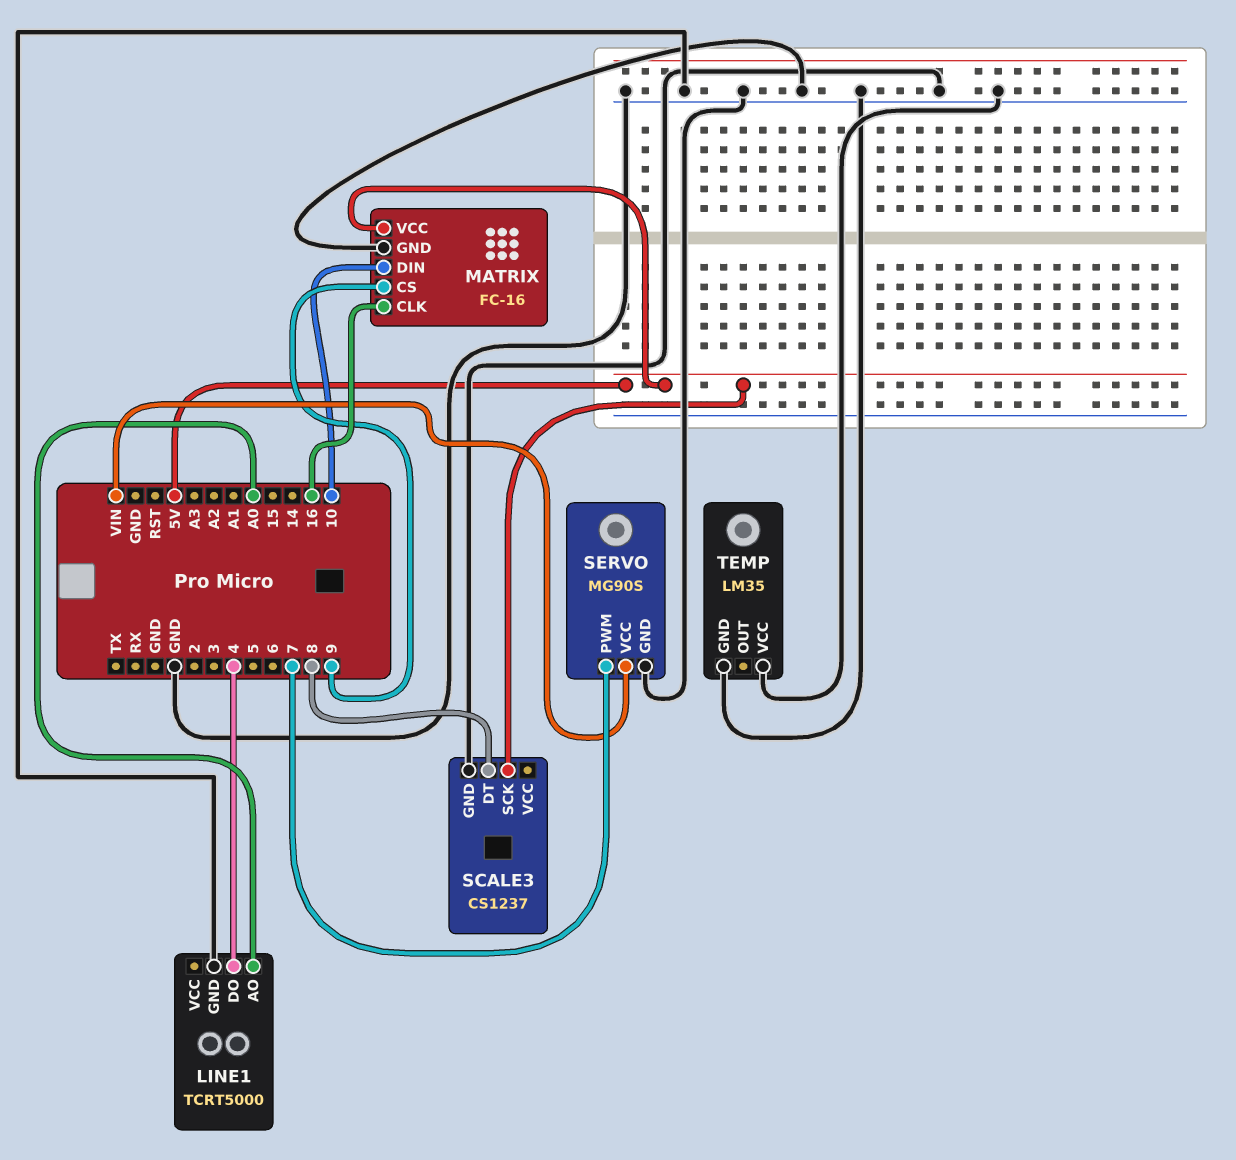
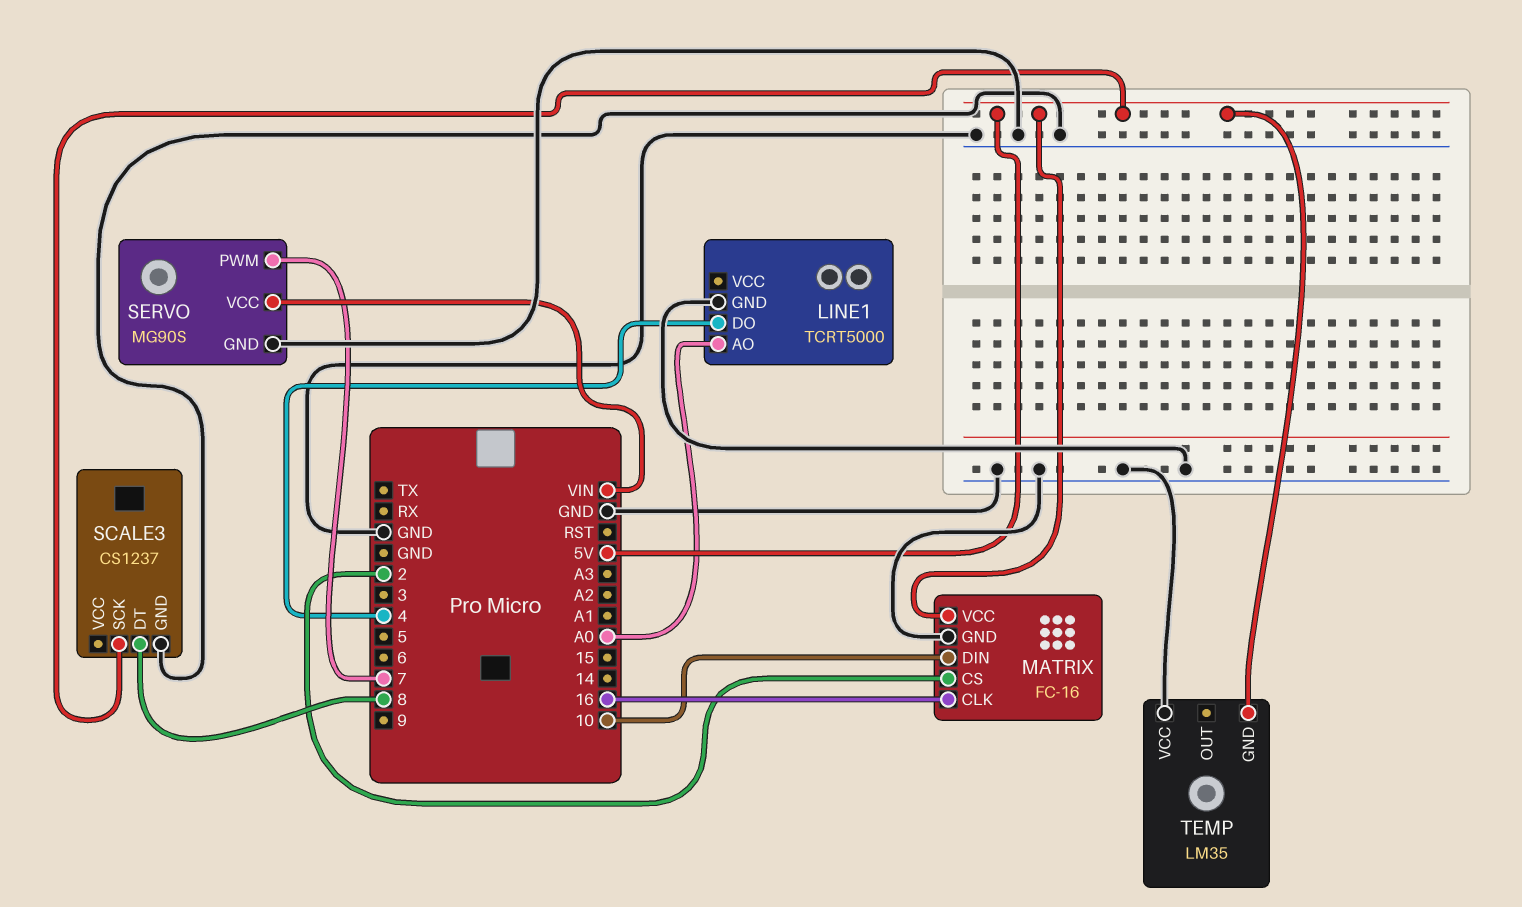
MATRIX pin CS: 9 -> 2
TEMP pin GND: GND -> 5V

